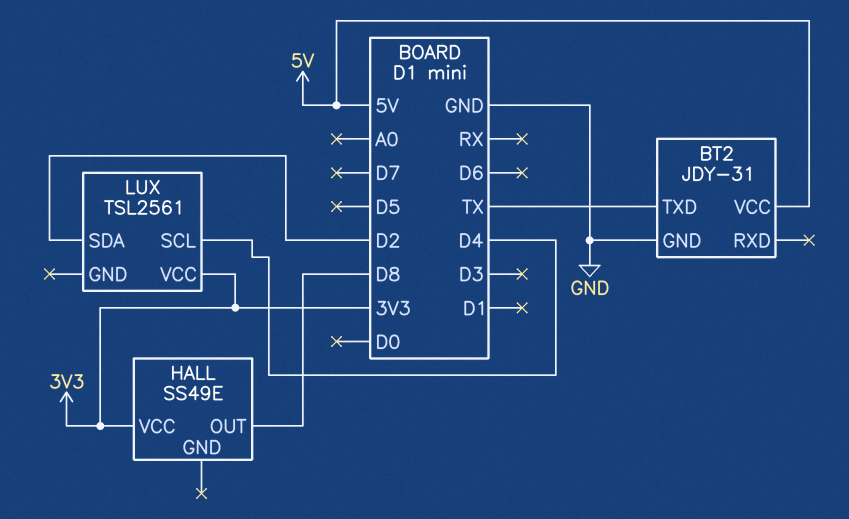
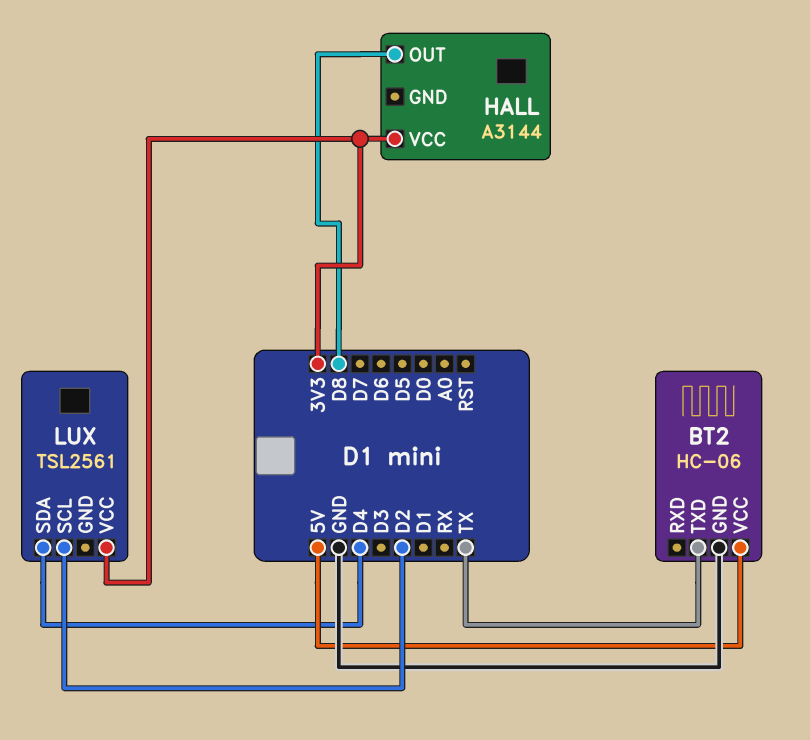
BT2: JDY-31 -> HC-06
HALL: SS49E -> A3144
LUX pin SCL: D4 -> D2
LUX pin SDA: D2 -> D4

